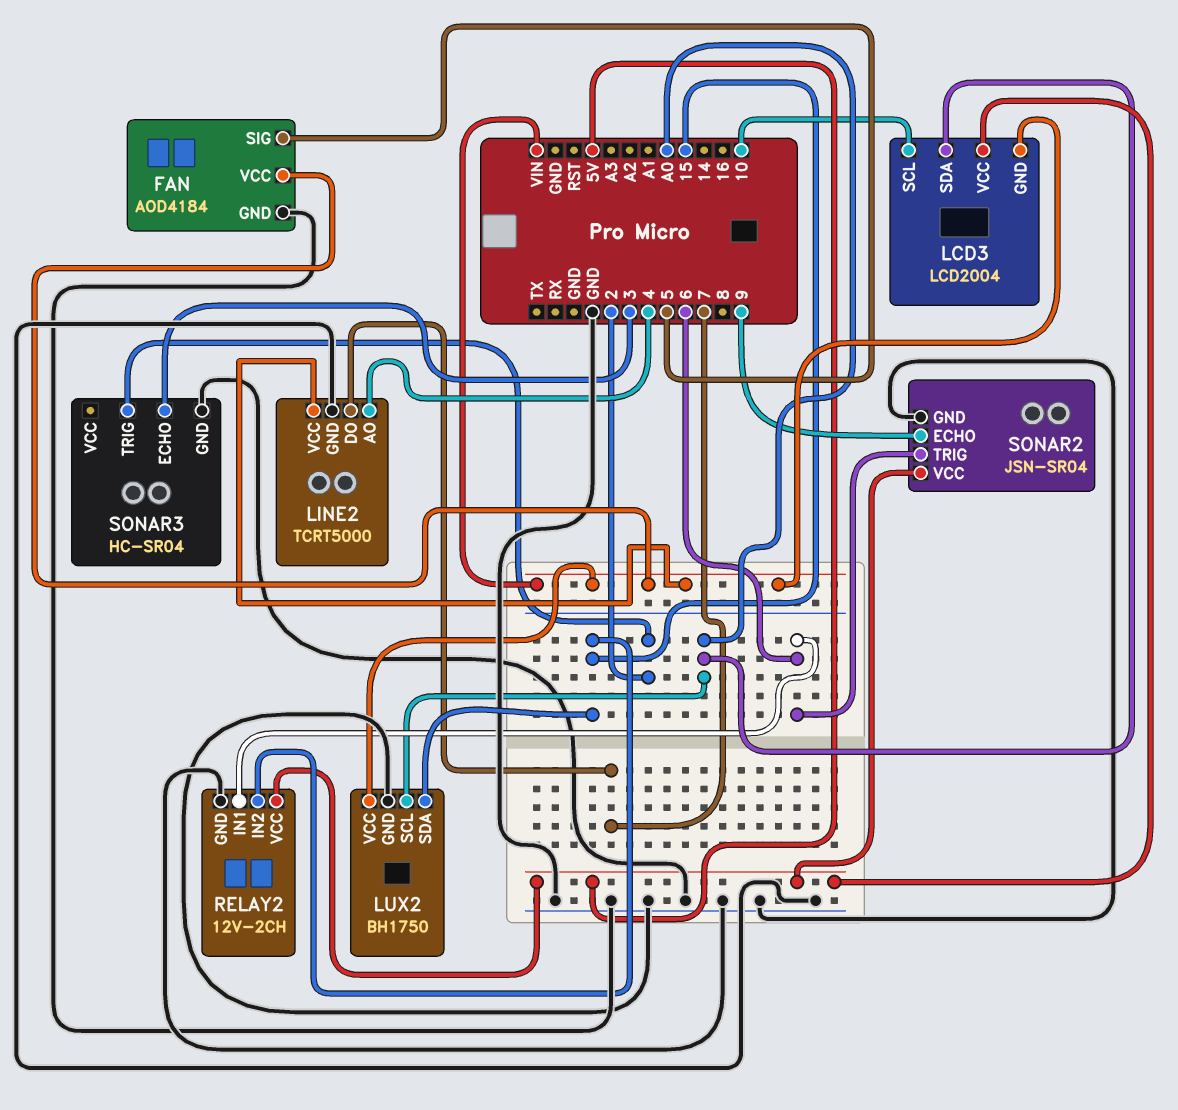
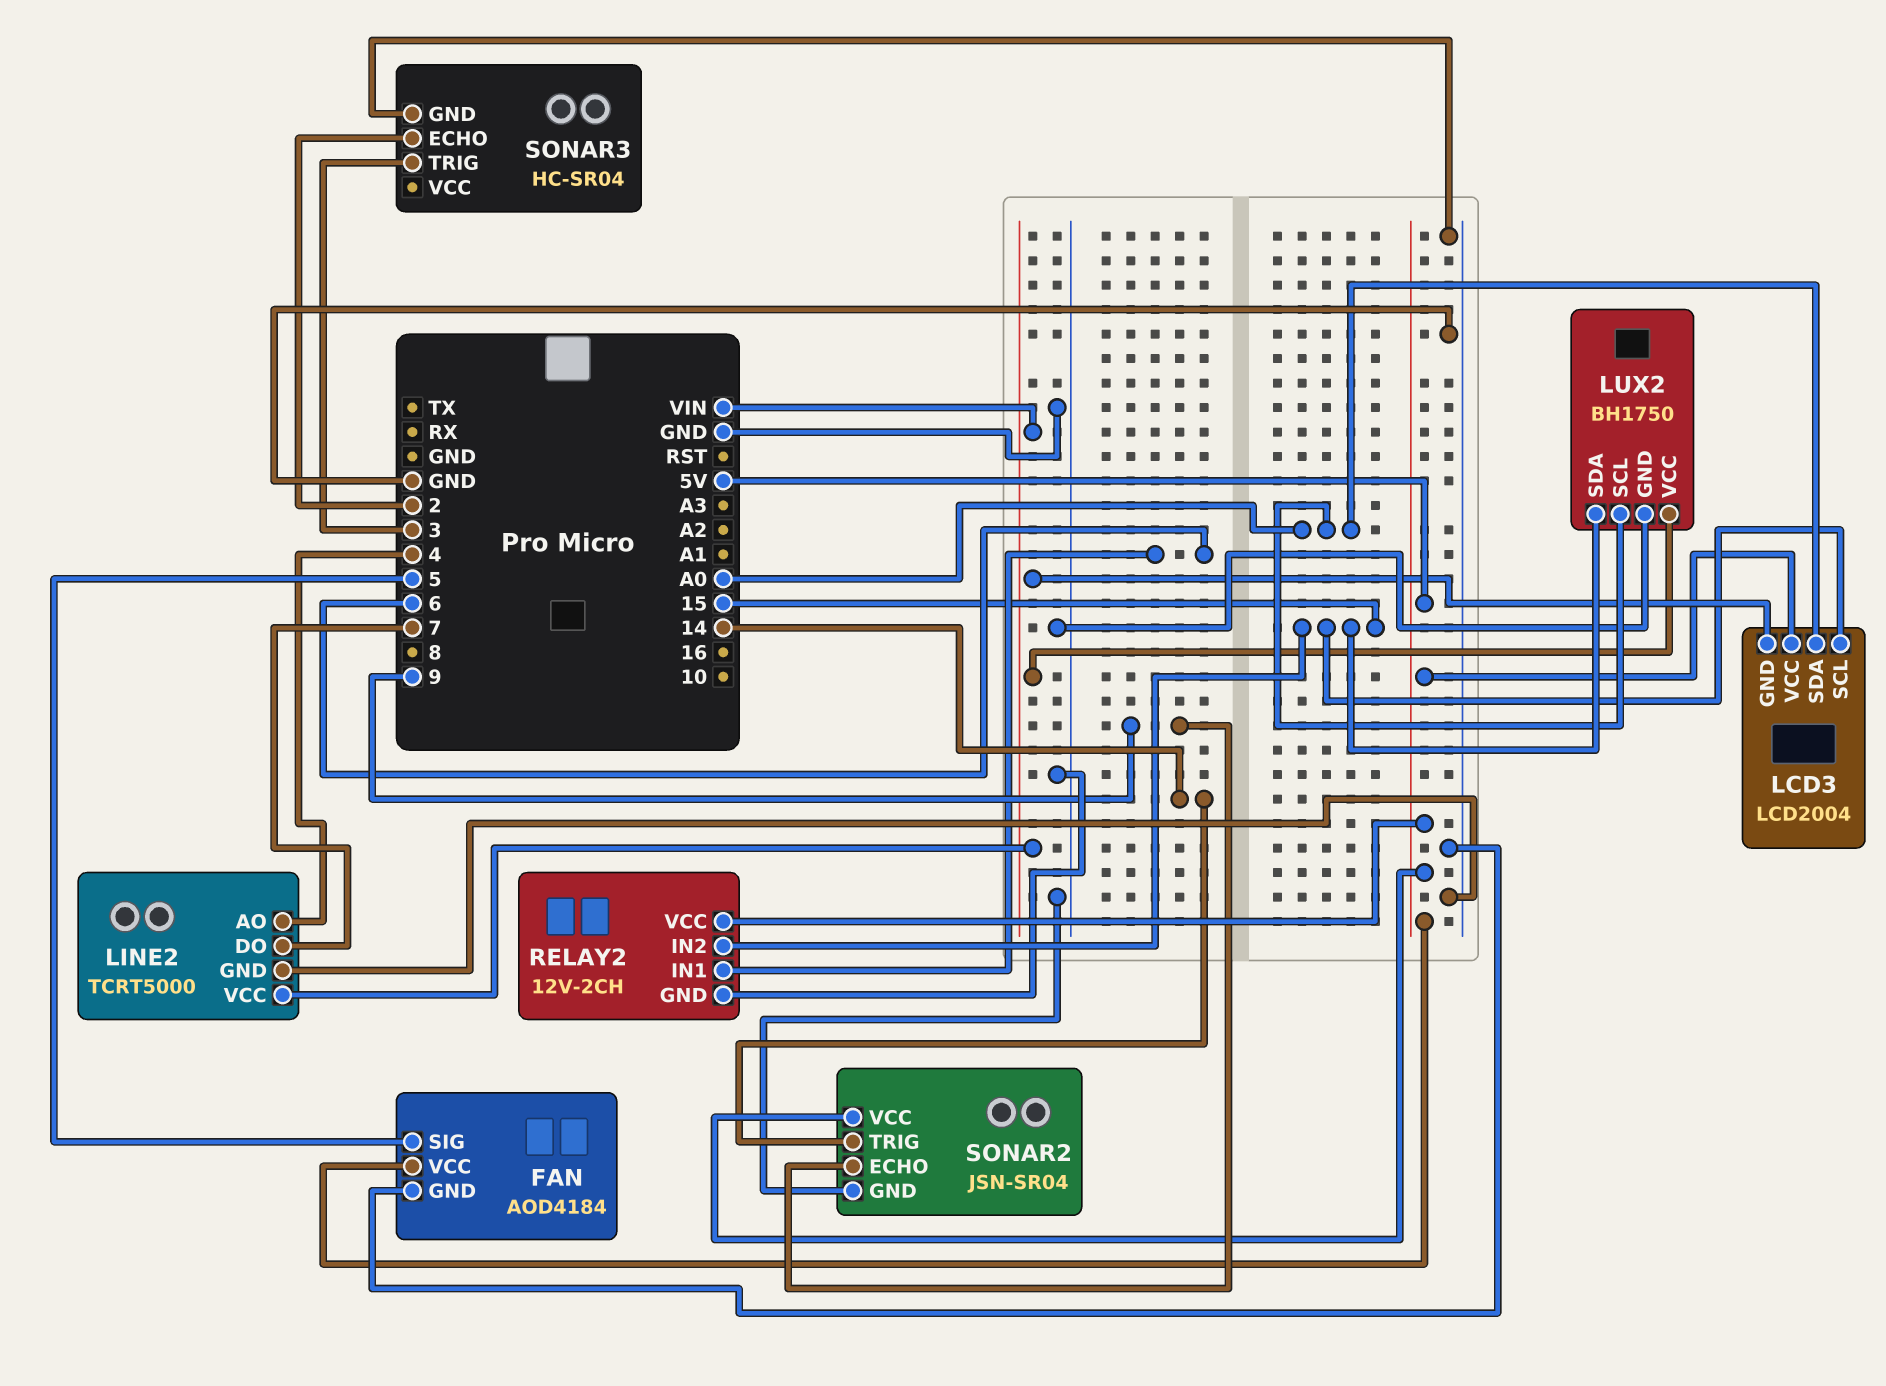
FAN pin VCC: VIN -> 5V
LCD3 pin SCL: 10 -> 15
SONAR2 pin TRIG: 6 -> 14
SONAR3 pin ECHO: 3 -> 2
SONAR3 pin TRIG: 2 -> 3

